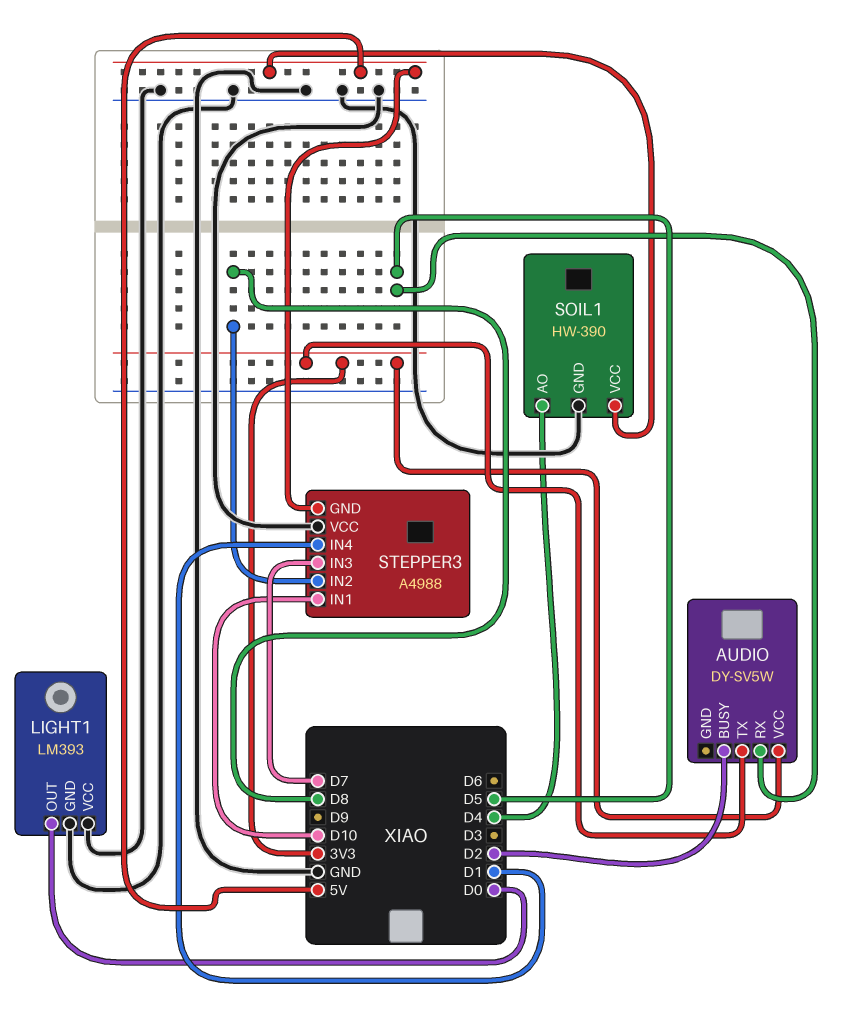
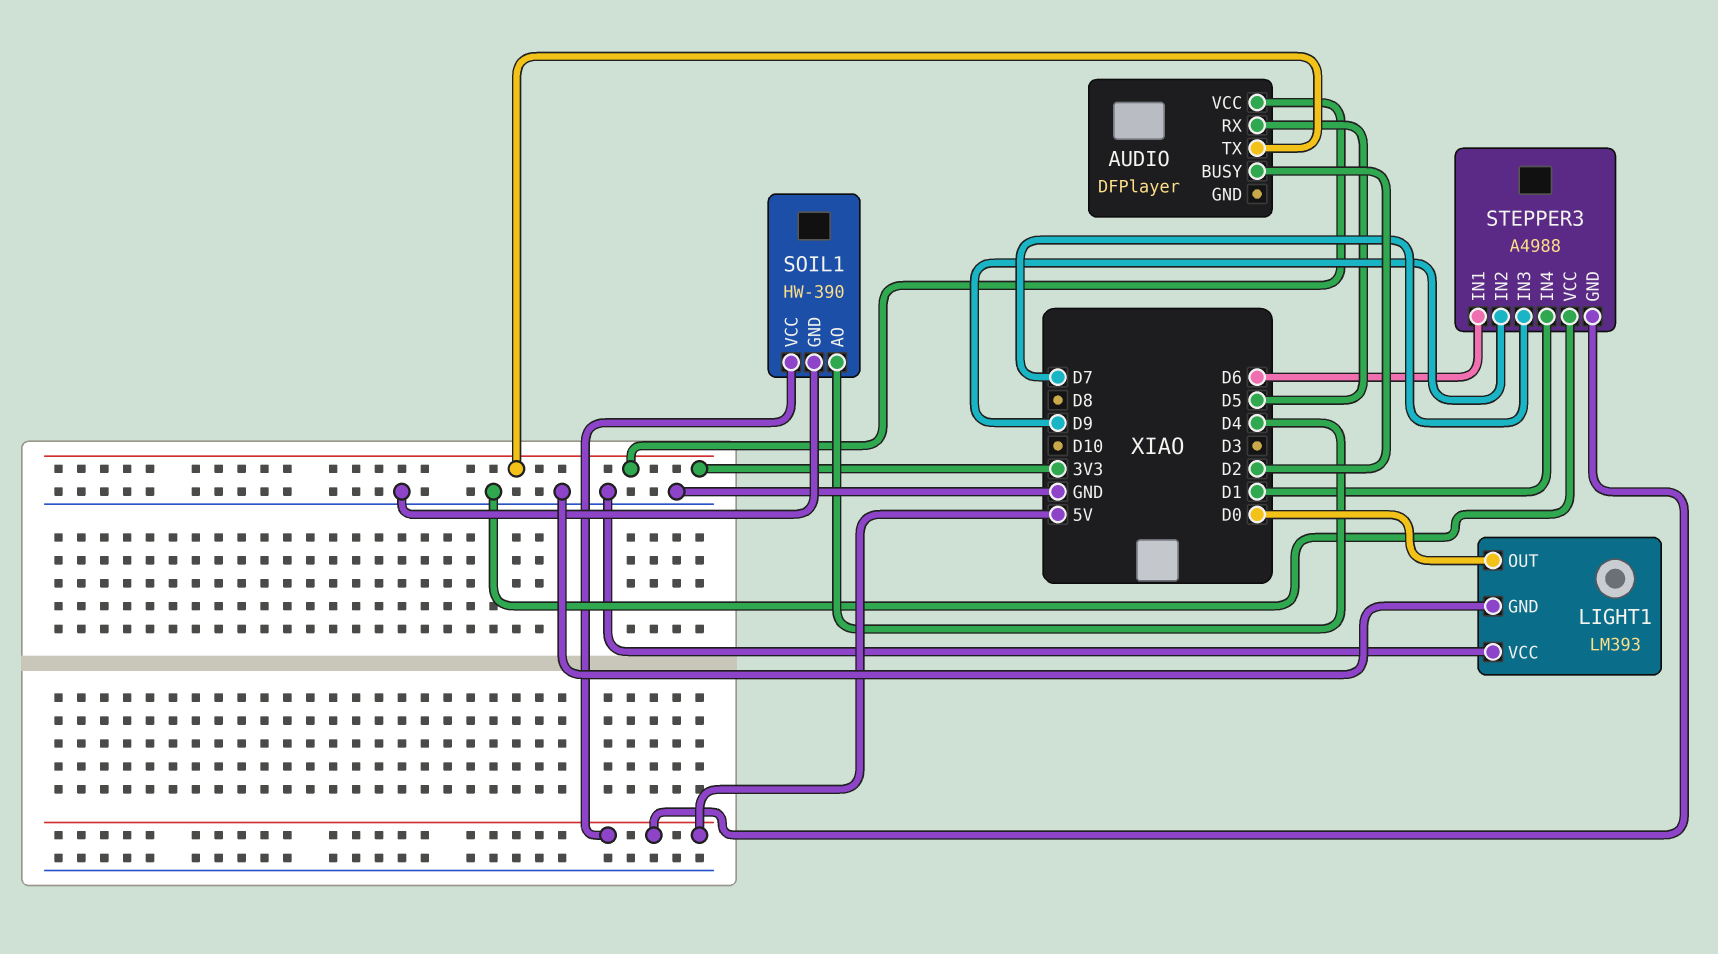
AUDIO: DY-SV5W -> DFPlayer
STEPPER3 pin IN1: D10 -> D6
STEPPER3 pin IN2: D8 -> D9

